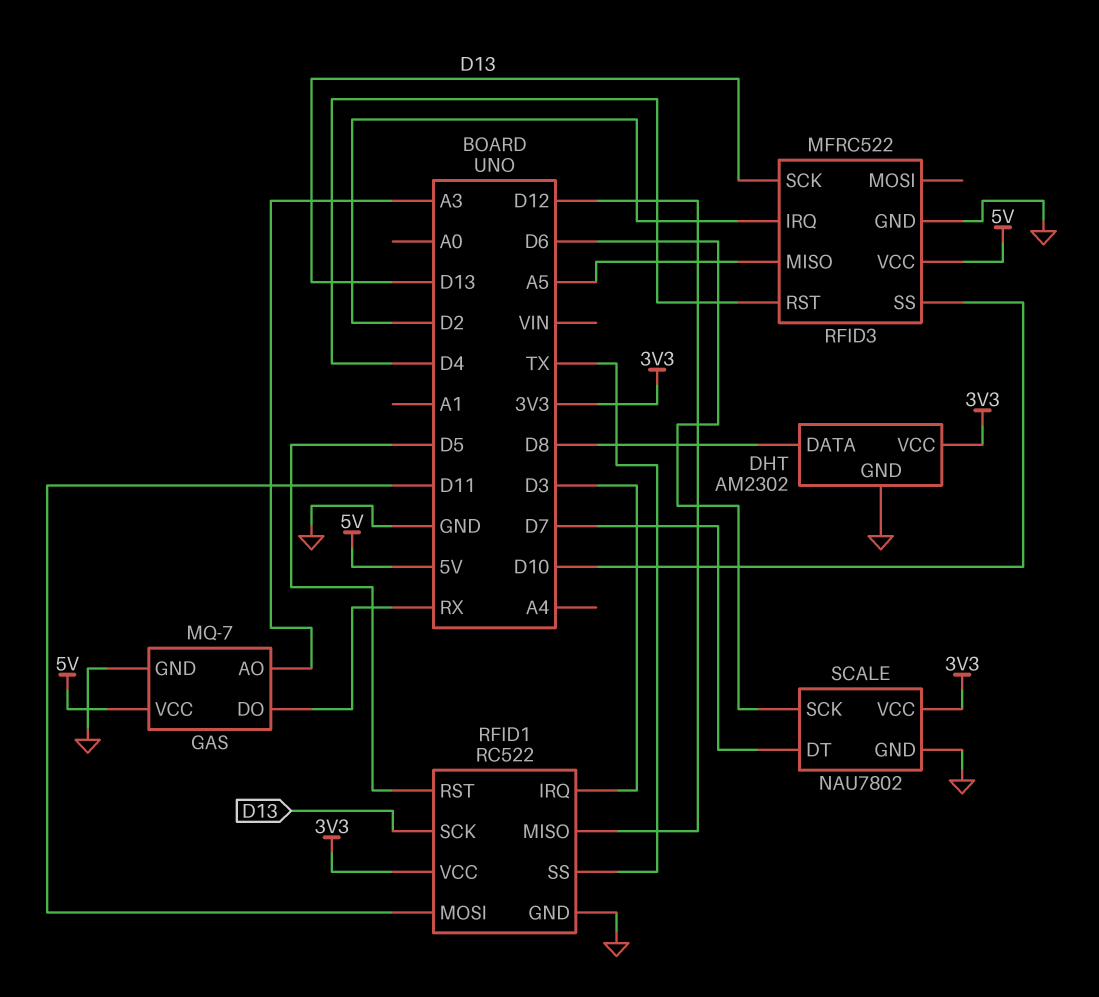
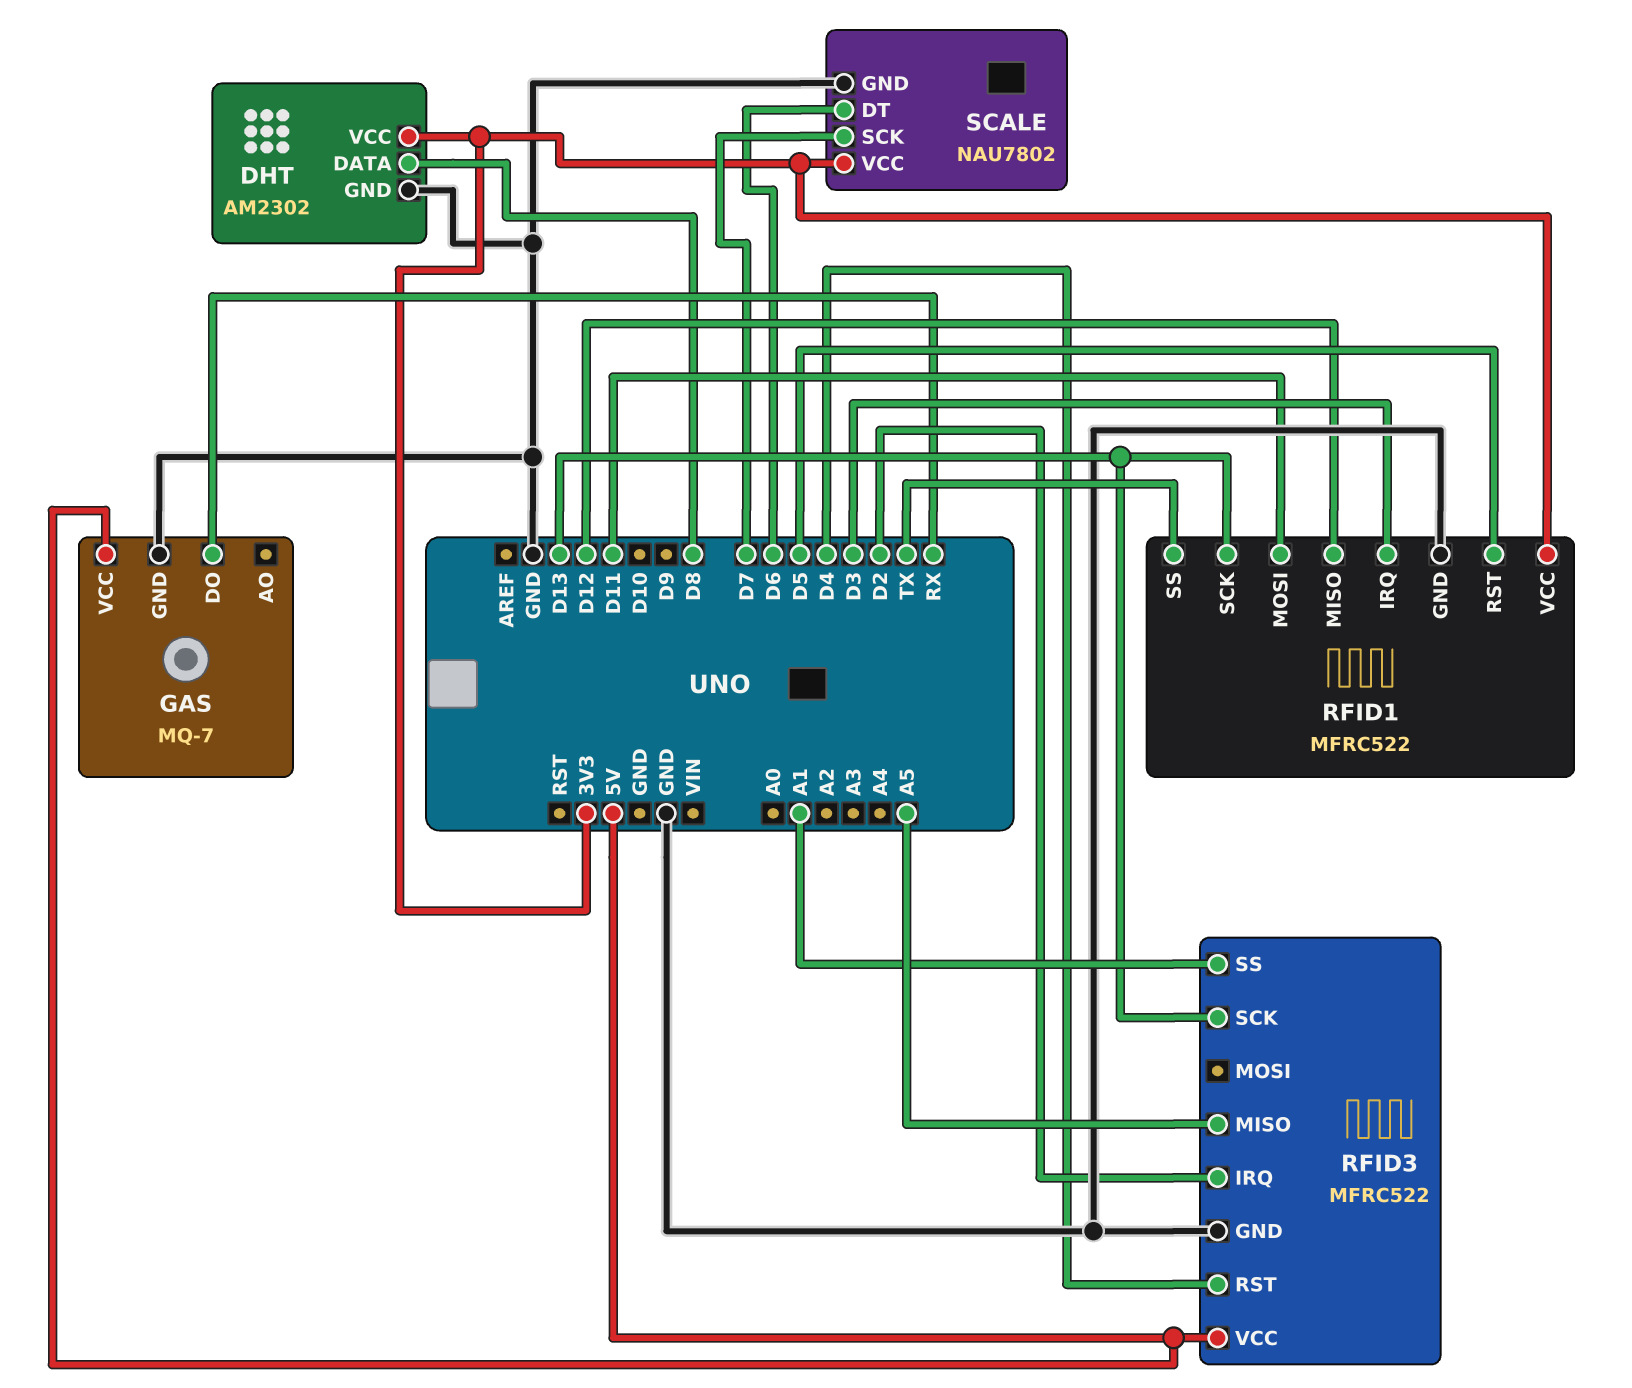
GAS pin AO: A3 -> none
RFID1: RC522 -> MFRC522
RFID3 pin SS: D10 -> A1
SCALE pin DT: D7 -> D6
SCALE pin SCK: D6 -> D7

